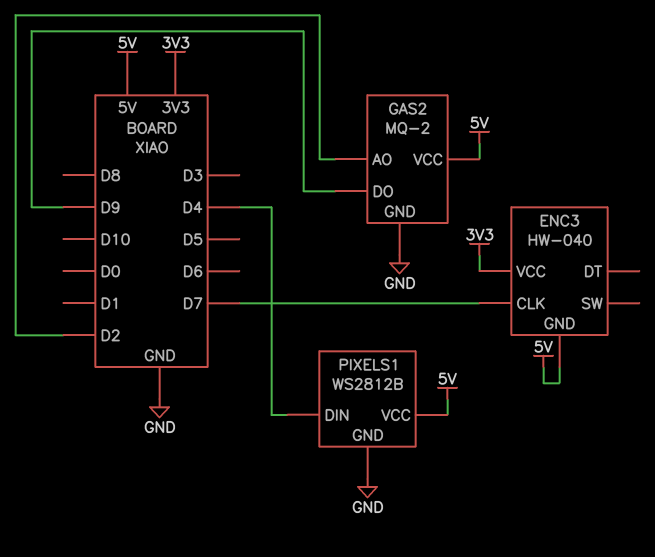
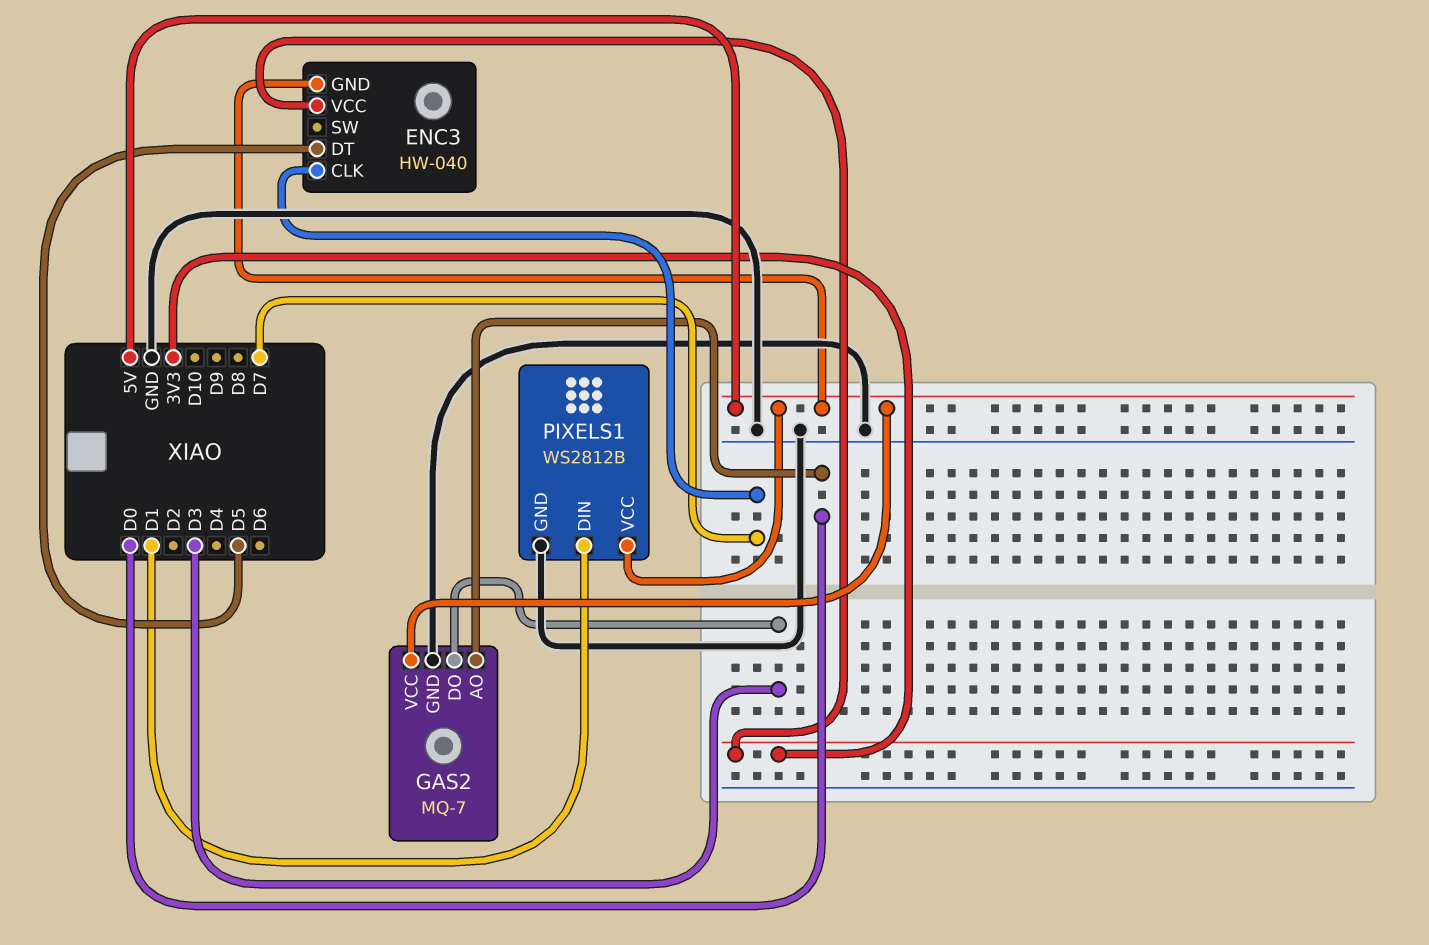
ENC3 pin DT: none -> D5
GAS2: MQ-2 -> MQ-7
GAS2 pin AO: D2 -> D0
GAS2 pin DO: D9 -> D3
PIXELS1 pin DIN: D4 -> D1

